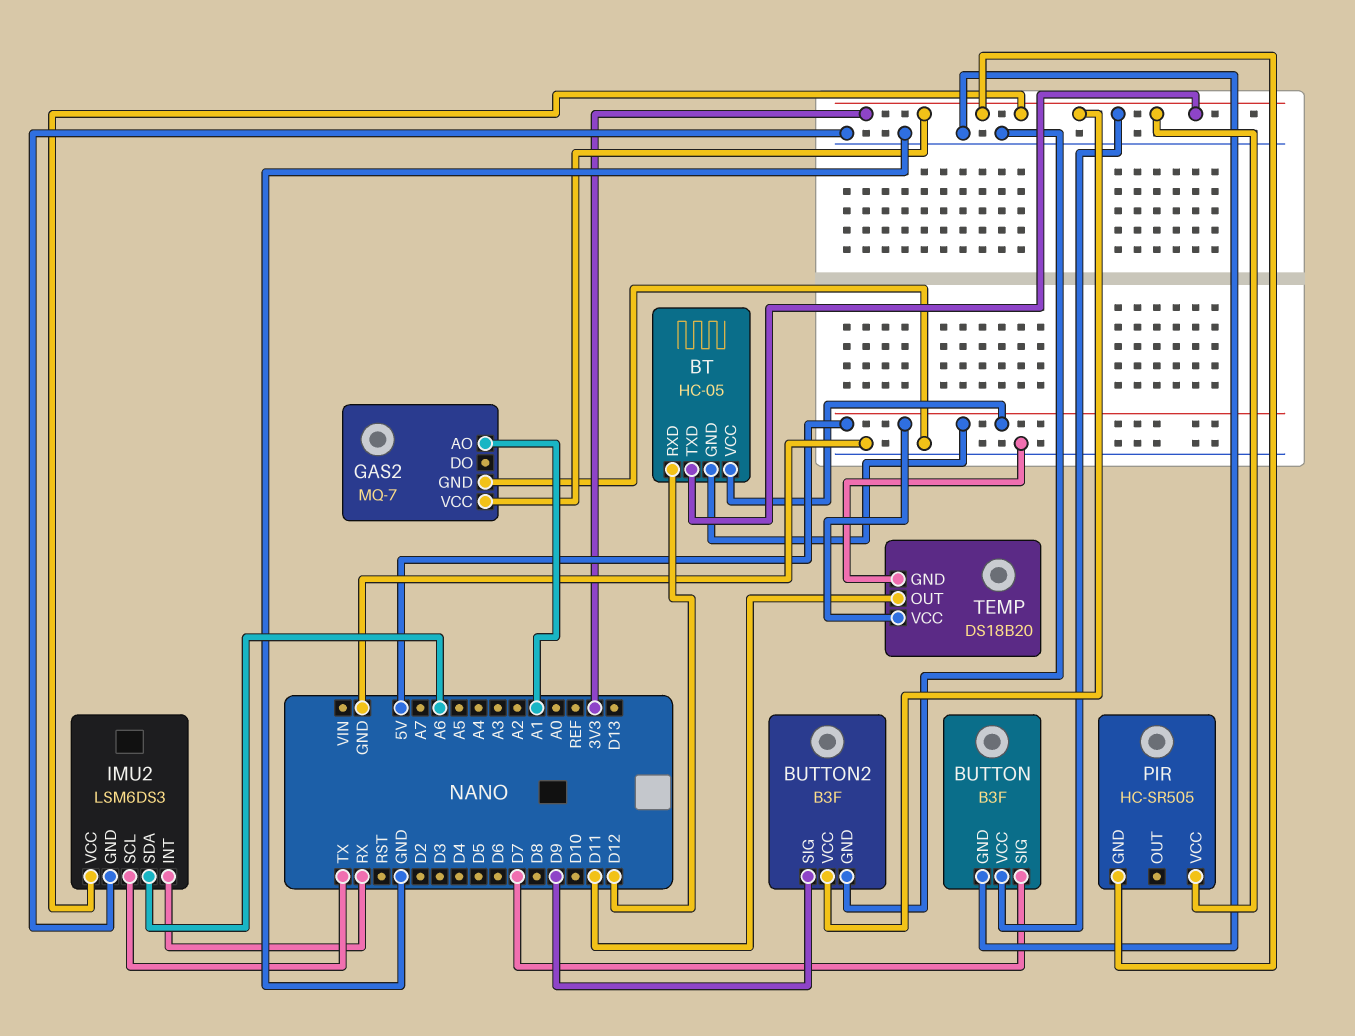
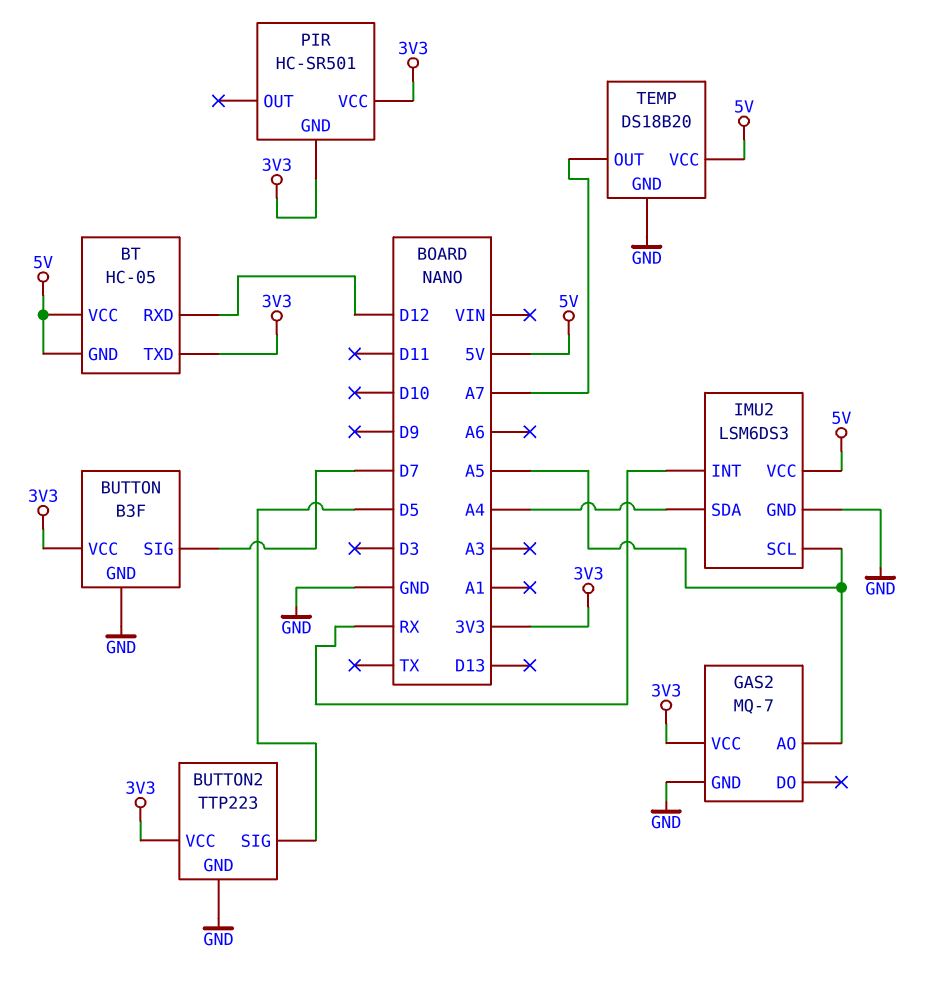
BUTTON2: B3F -> TTP223
BUTTON2 pin SIG: D9 -> D5
GAS2 pin AO: A1 -> A5
IMU2 pin SCL: TX -> A5
IMU2 pin SDA: A6 -> A4
IMU2 pin VCC: 3V3 -> 5V
PIR: HC-SR505 -> HC-SR501
TEMP pin OUT: D11 -> A7

